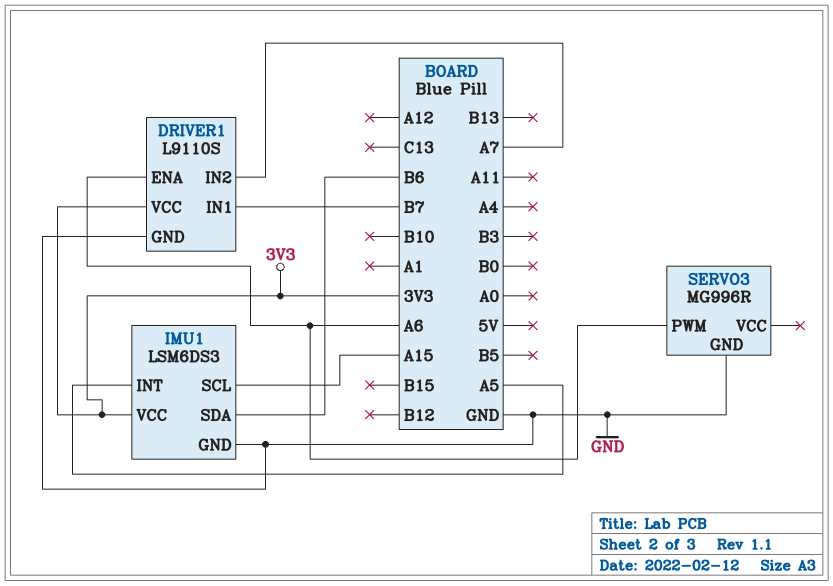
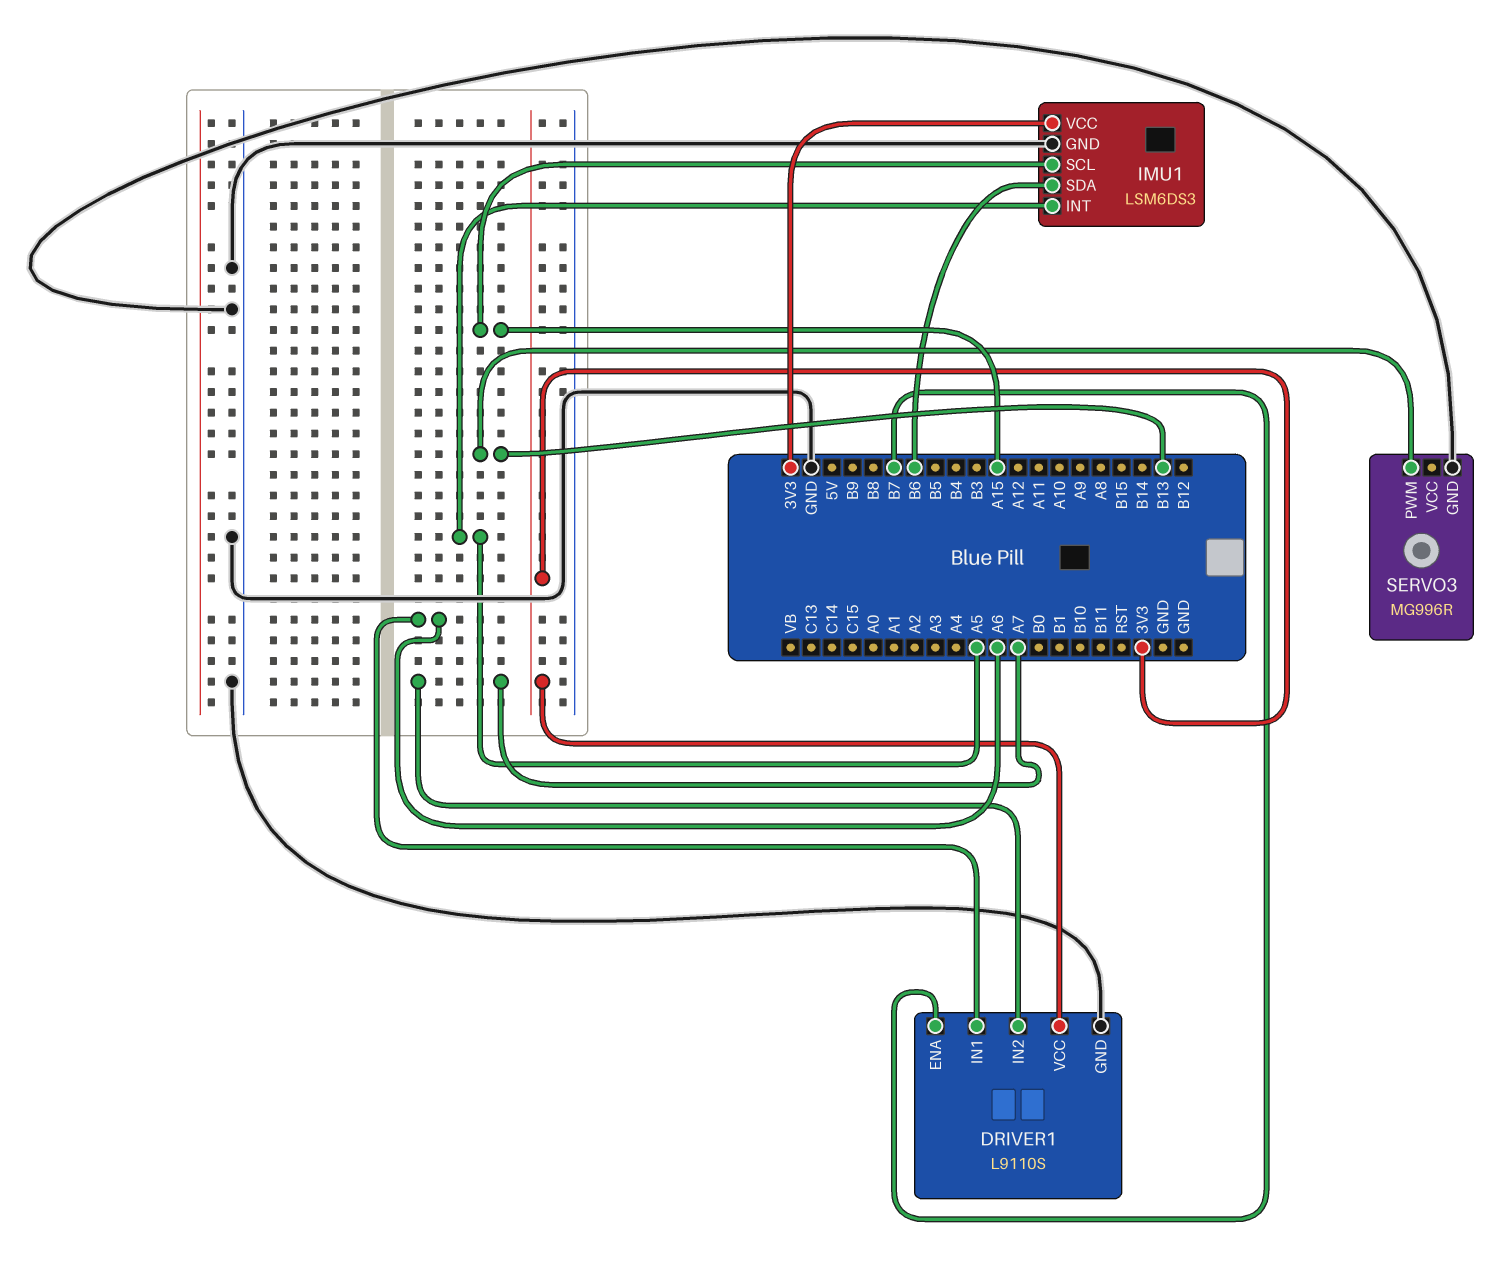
DRIVER1 pin ENA: A6 -> B7
DRIVER1 pin IN1: B7 -> A6
SERVO3 pin PWM: A6 -> B13

